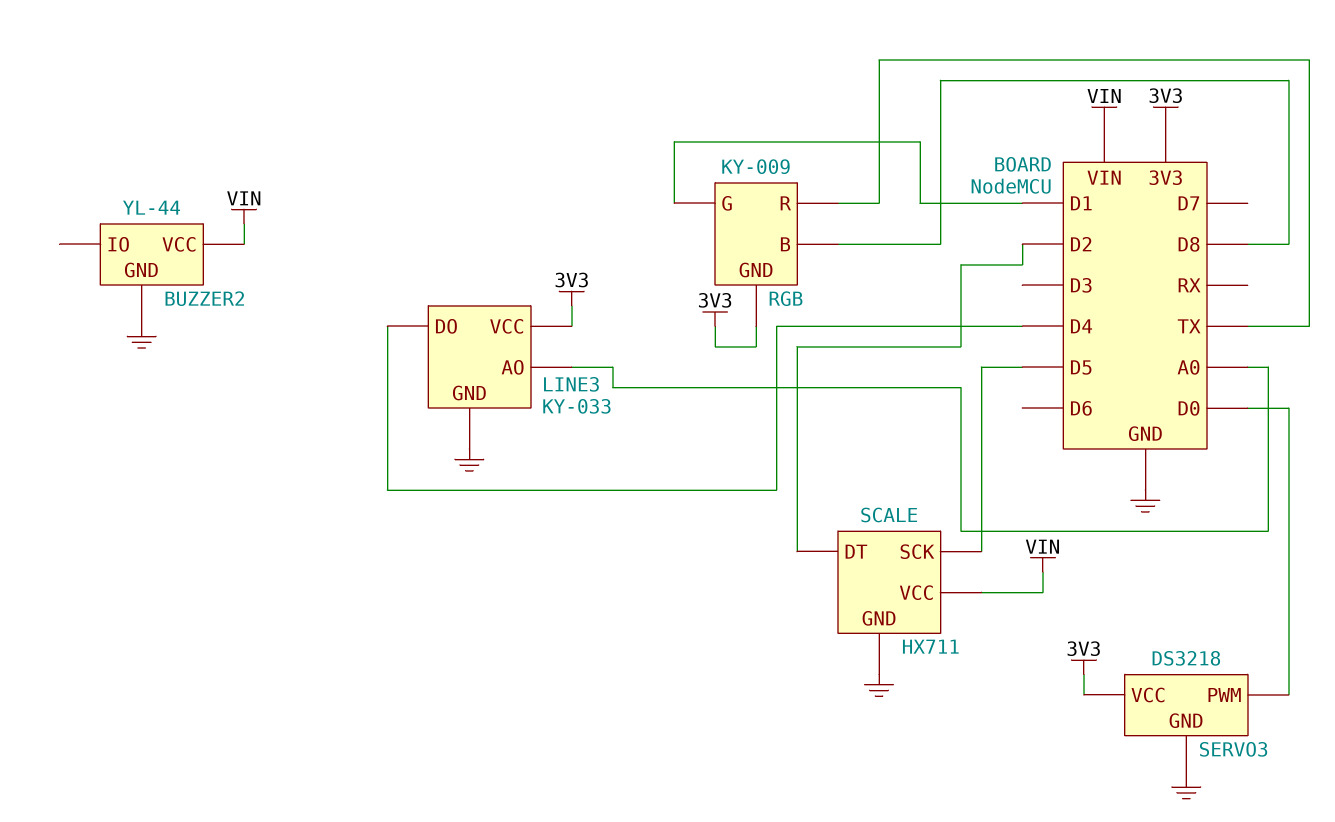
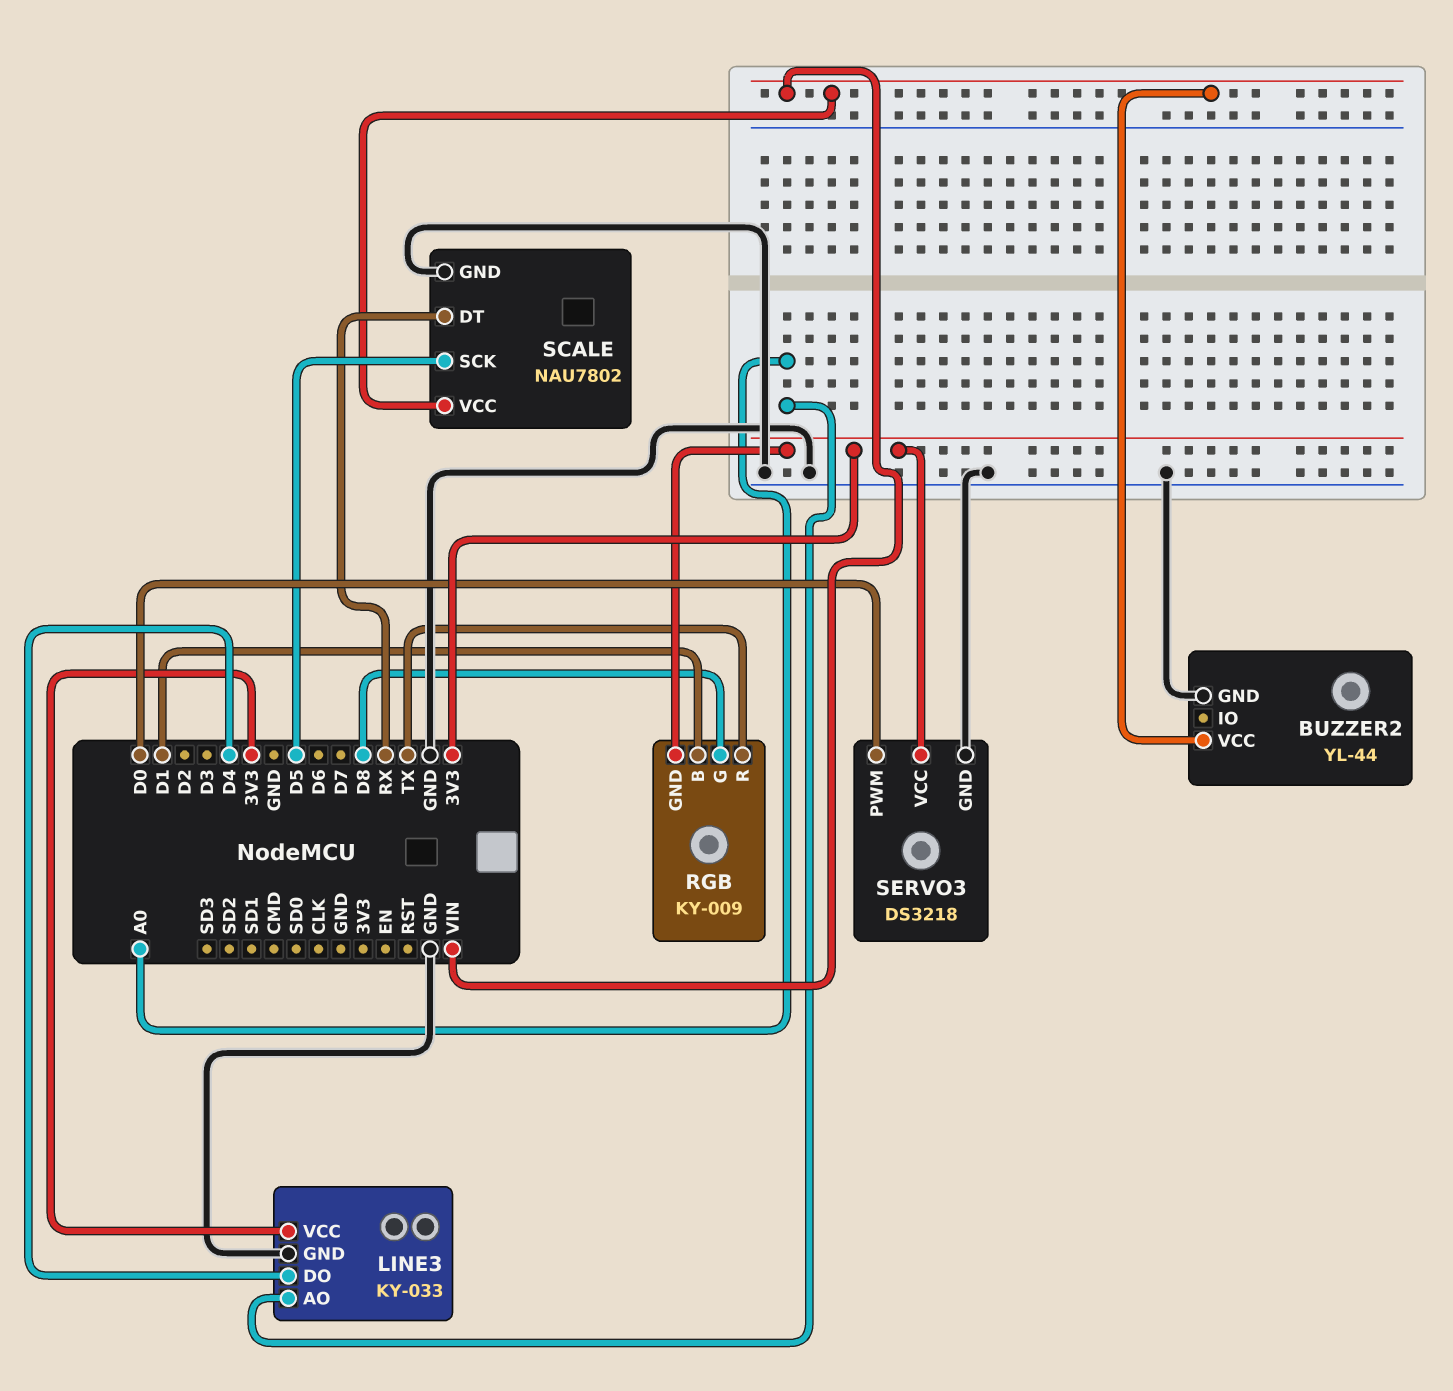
RGB pin B: D8 -> D1
RGB pin G: D1 -> D8
SCALE: HX711 -> NAU7802
SCALE pin DT: D2 -> RX

